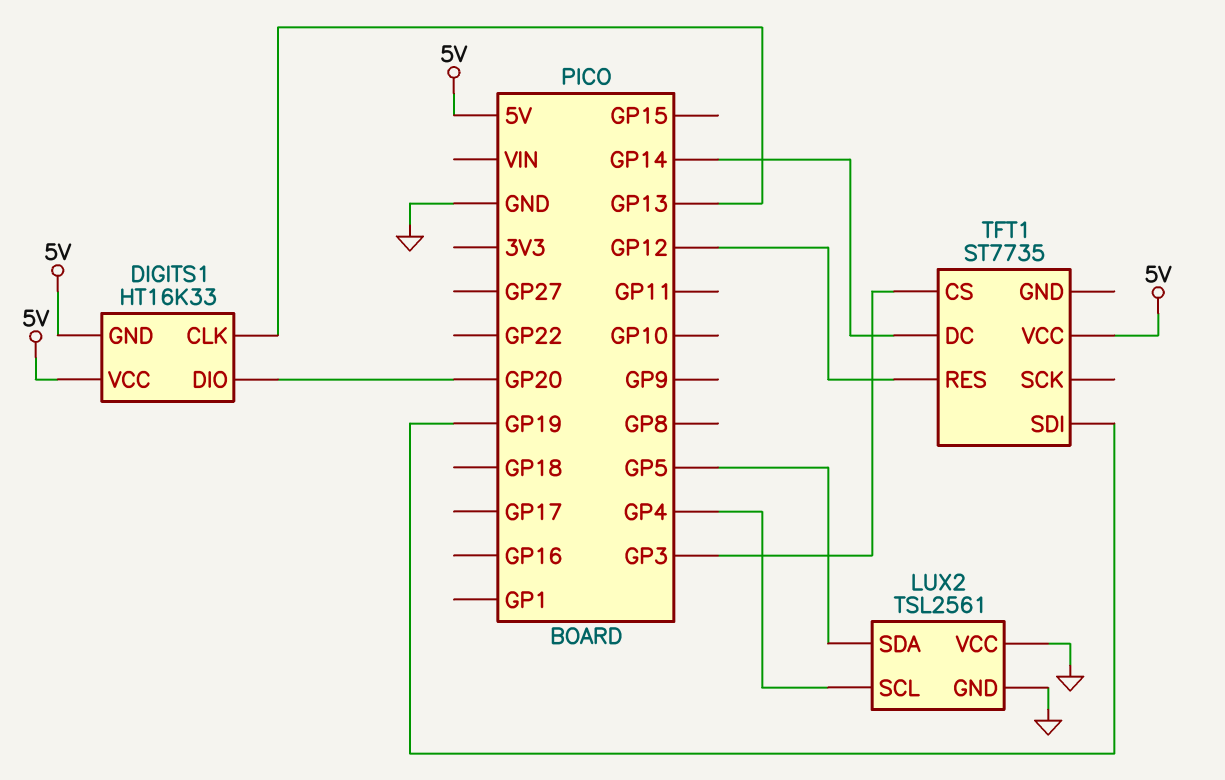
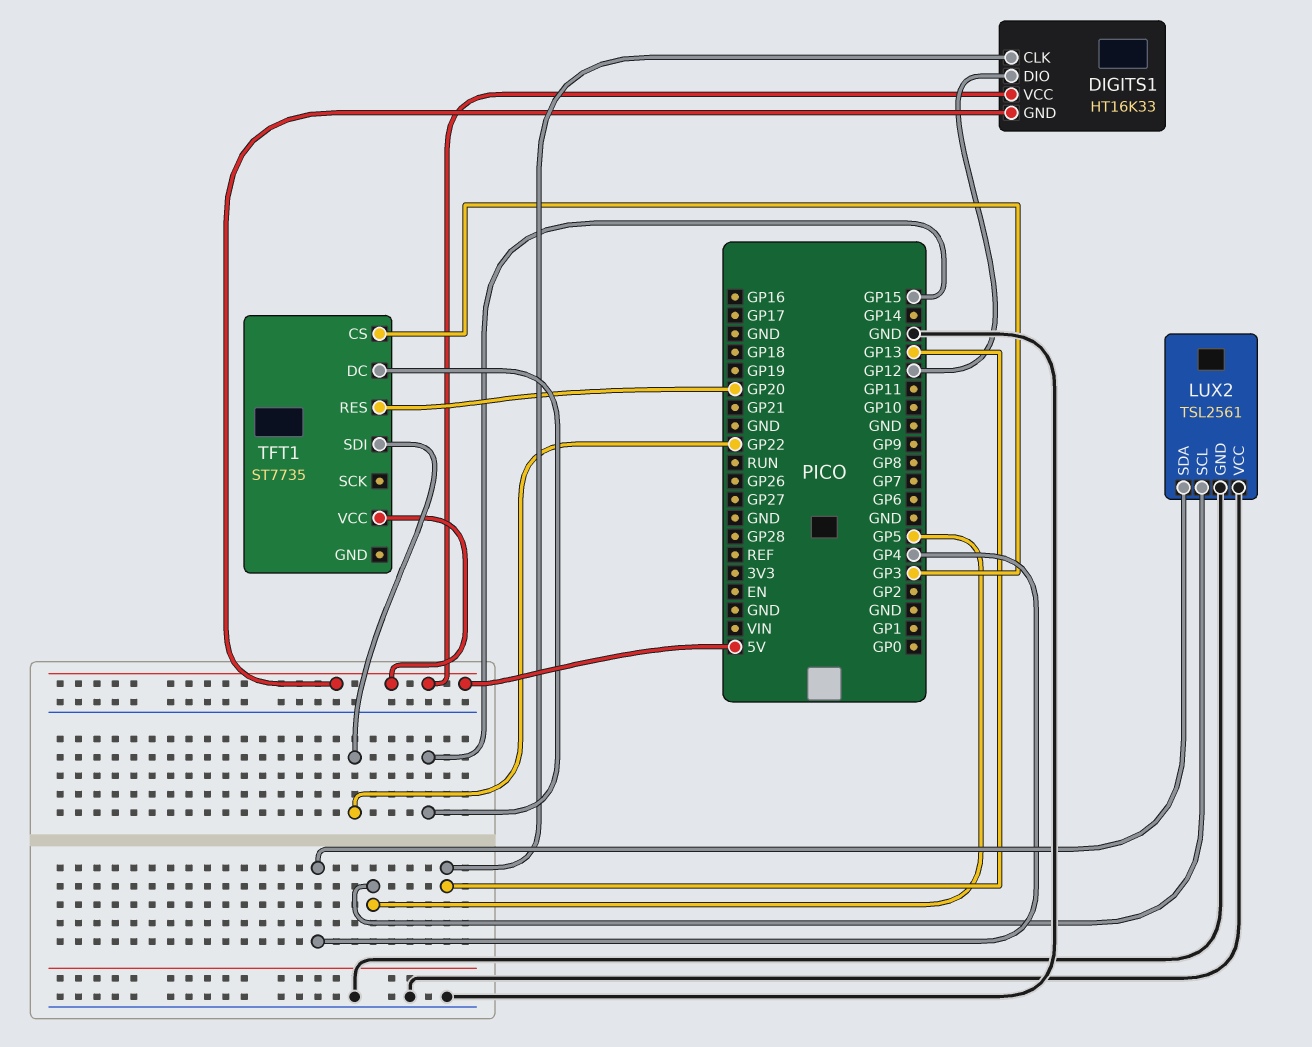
DIGITS1 pin DIO: GP20 -> GP12
LUX2 pin SCL: GP4 -> GP5
LUX2 pin SDA: GP5 -> GP4
TFT1 pin DC: GP14 -> GP15
TFT1 pin RES: GP12 -> GP20
TFT1 pin SDI: GP19 -> GP22

